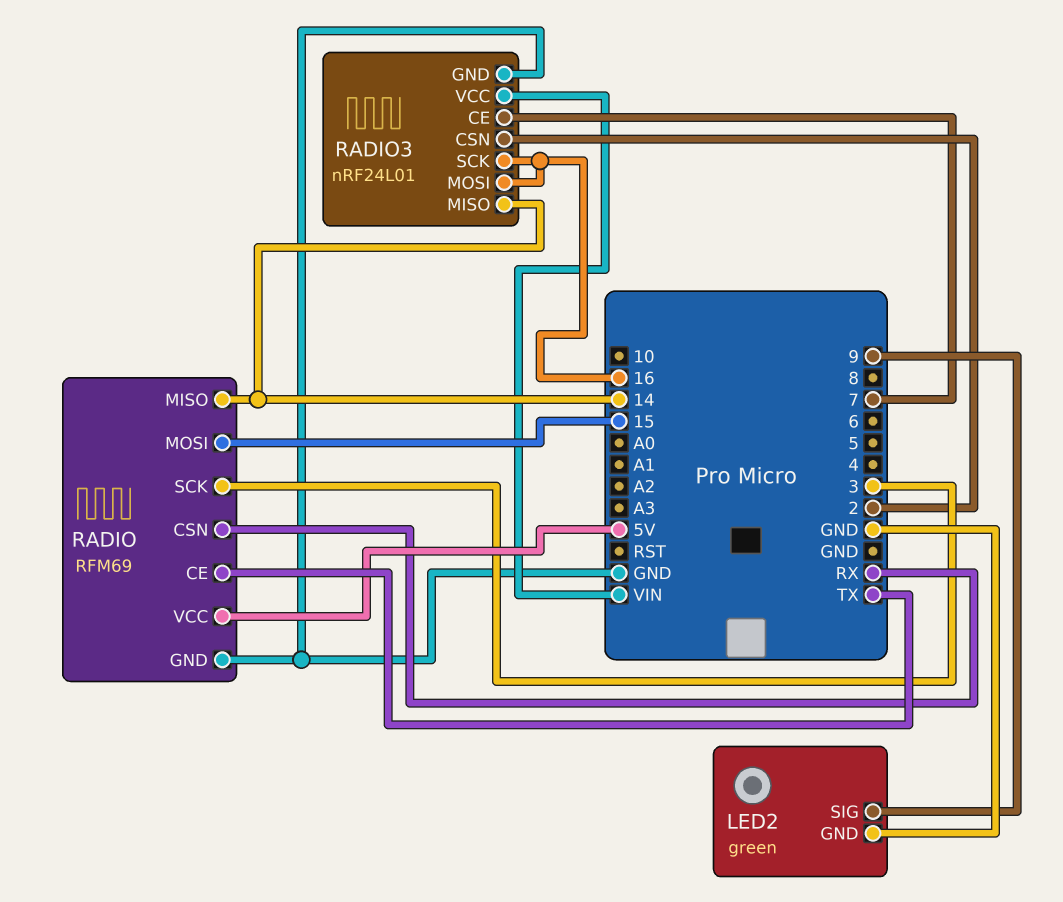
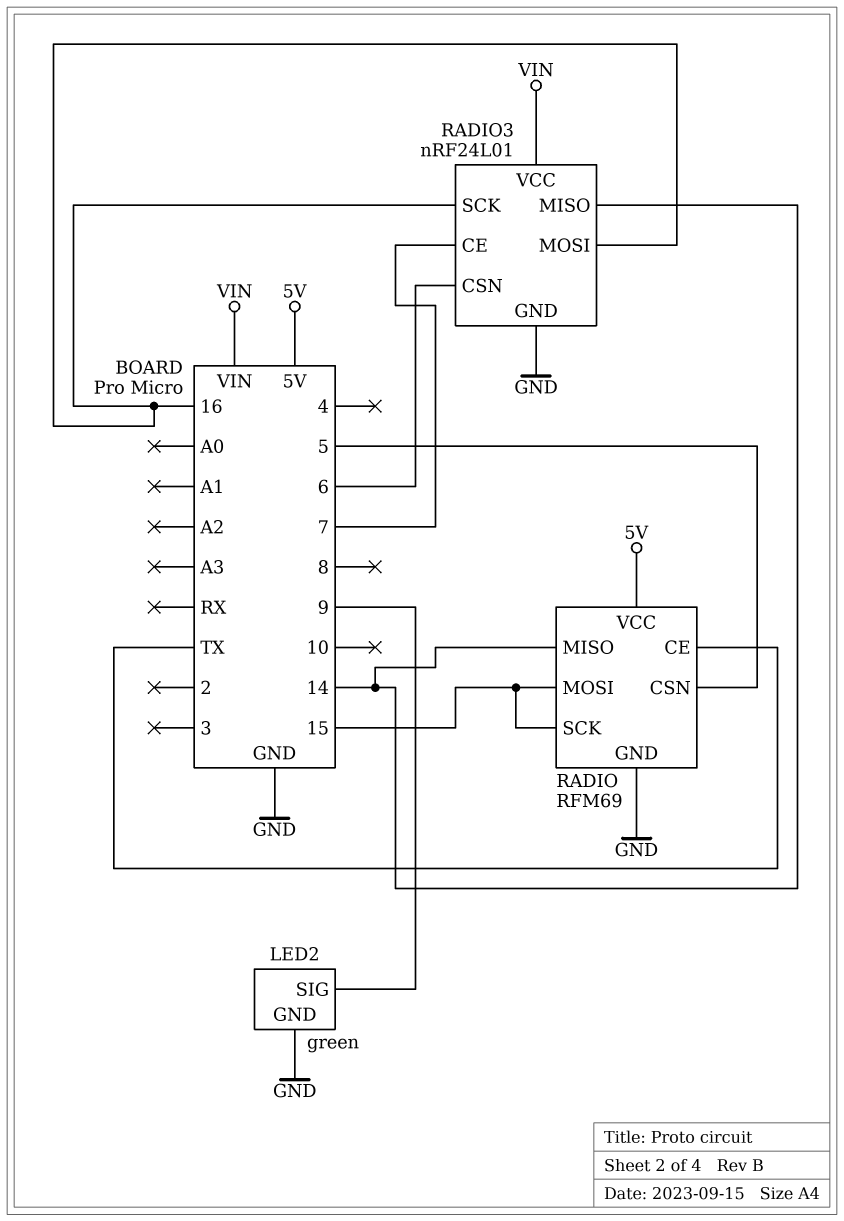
RADIO pin CSN: RX -> 5
RADIO pin SCK: 3 -> 15
RADIO3 pin CSN: 2 -> 6

